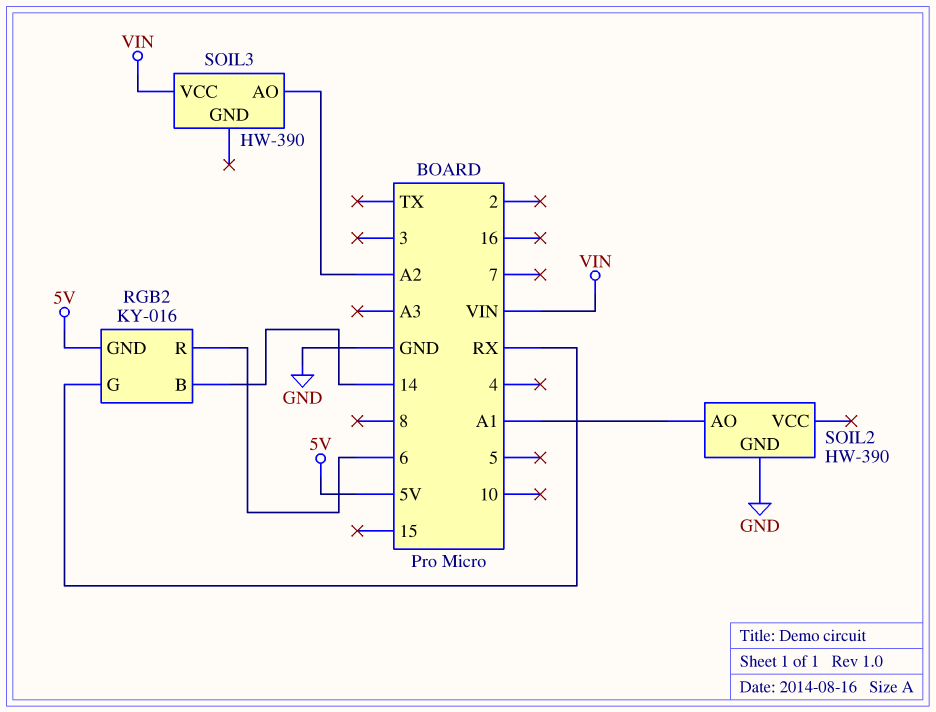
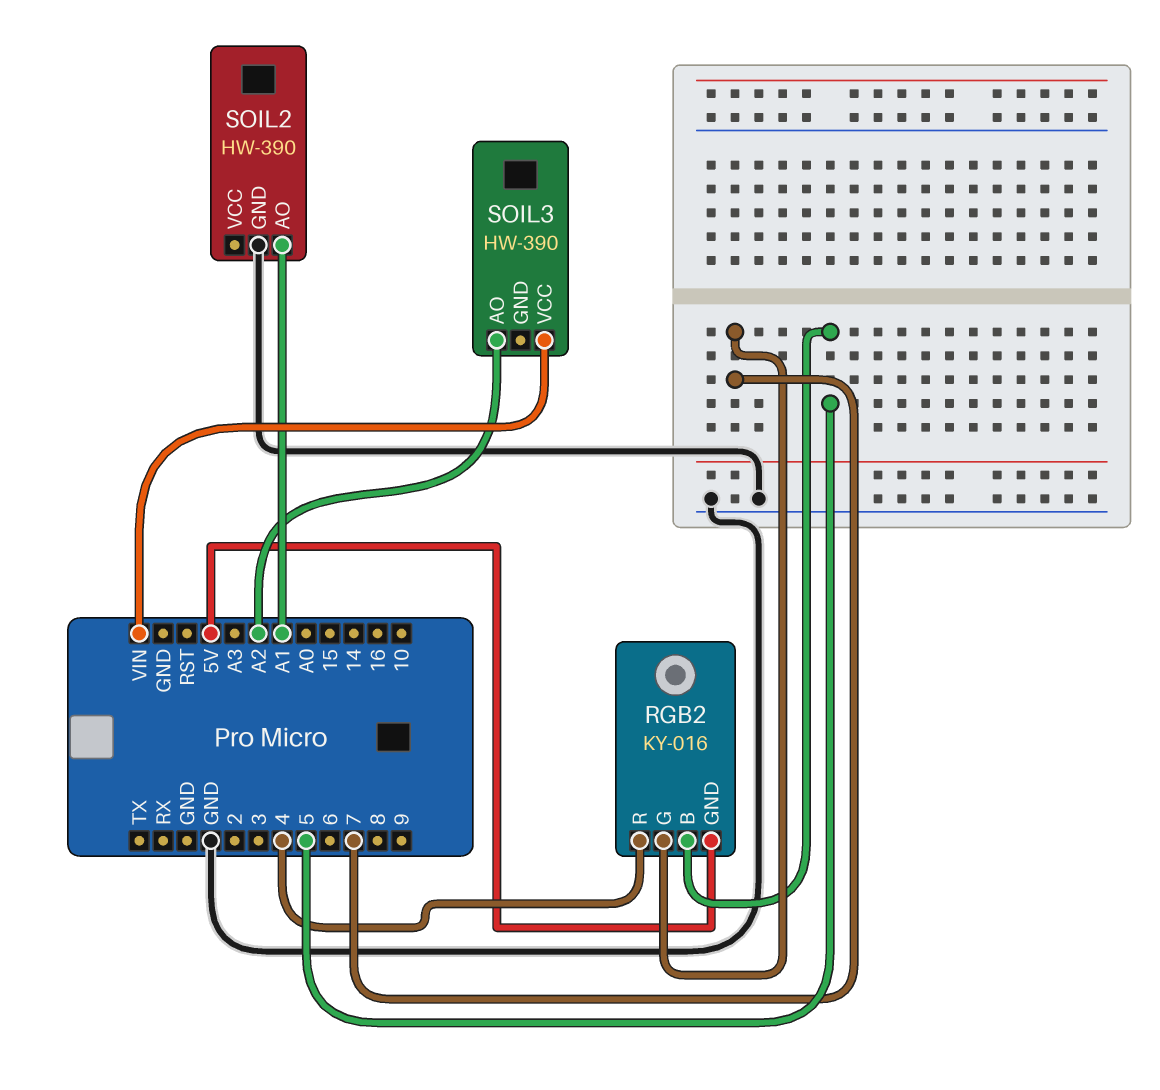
RGB2 pin B: 14 -> 5
RGB2 pin G: RX -> 7
RGB2 pin R: 6 -> 4

